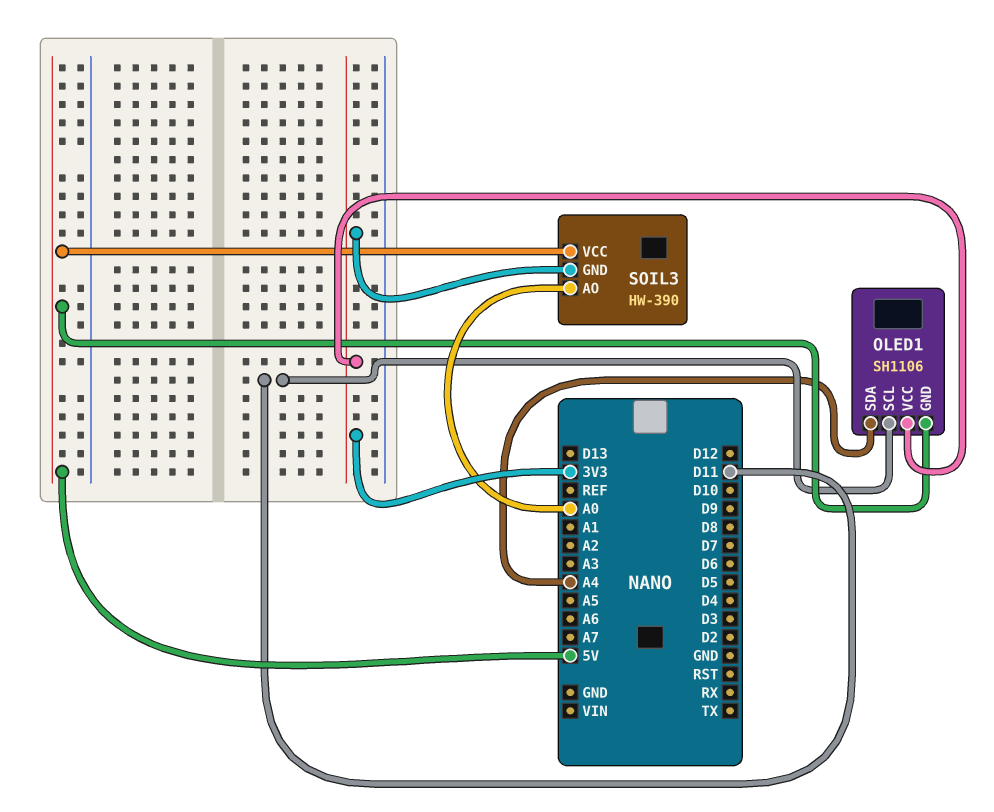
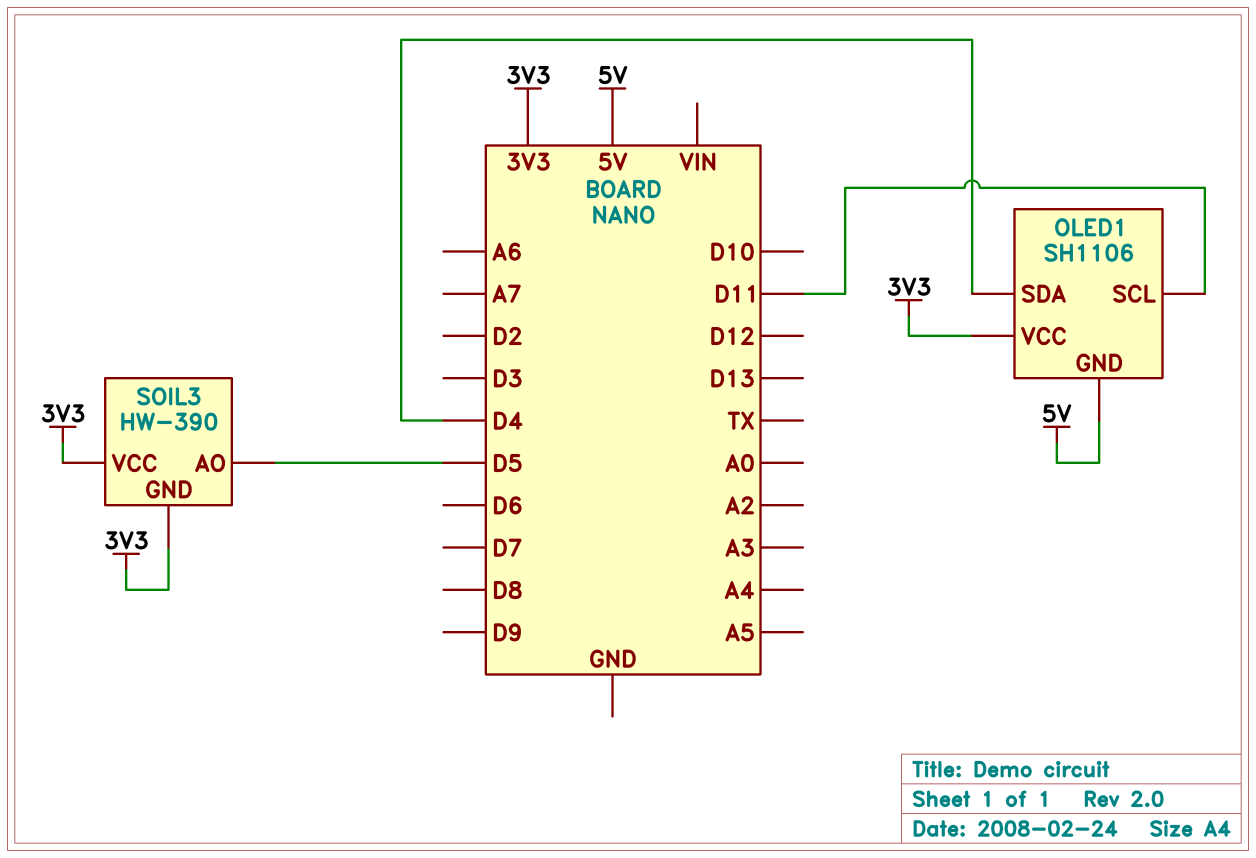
OLED1 pin SDA: A4 -> D4
SOIL3 pin AO: A0 -> D5
SOIL3 pin VCC: 5V -> 3V3

